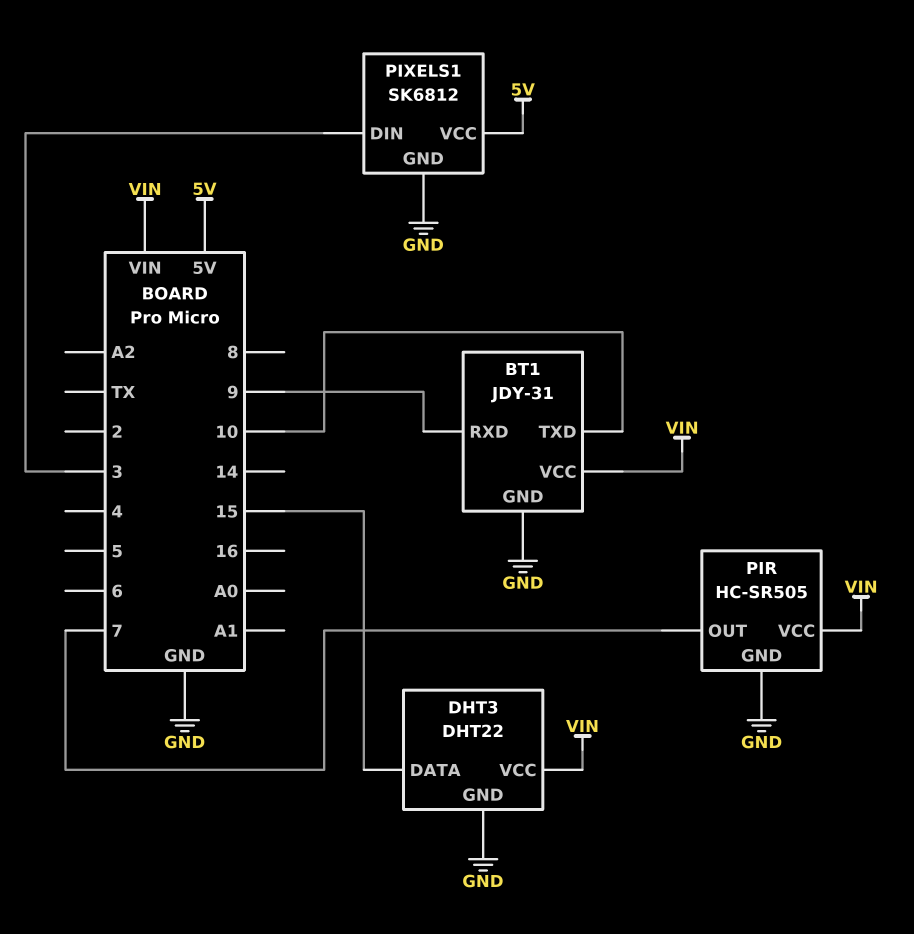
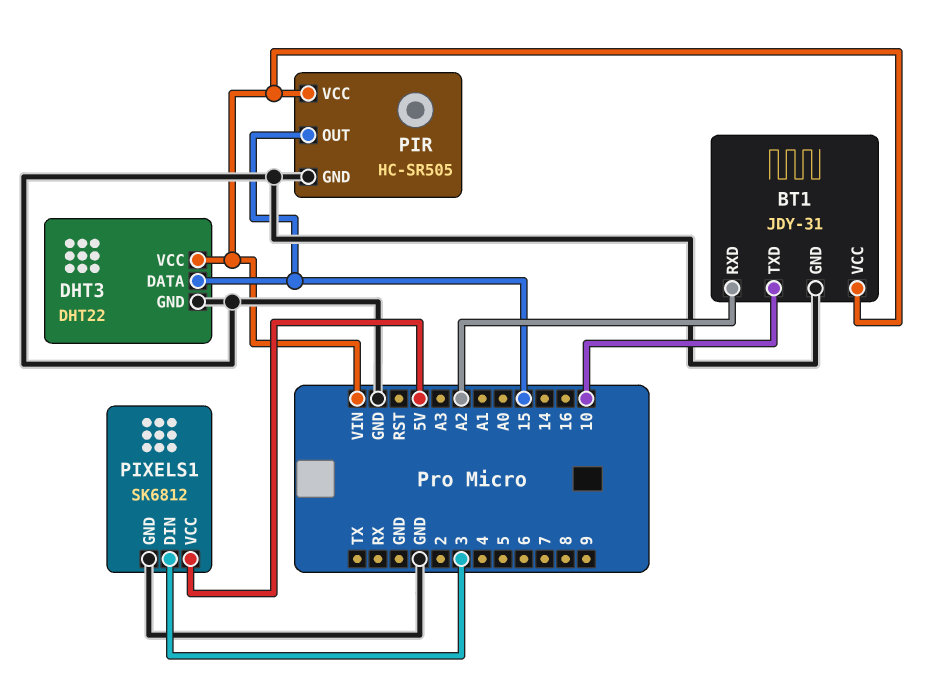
BT1 pin RXD: 9 -> A2
PIR pin OUT: 7 -> 15

